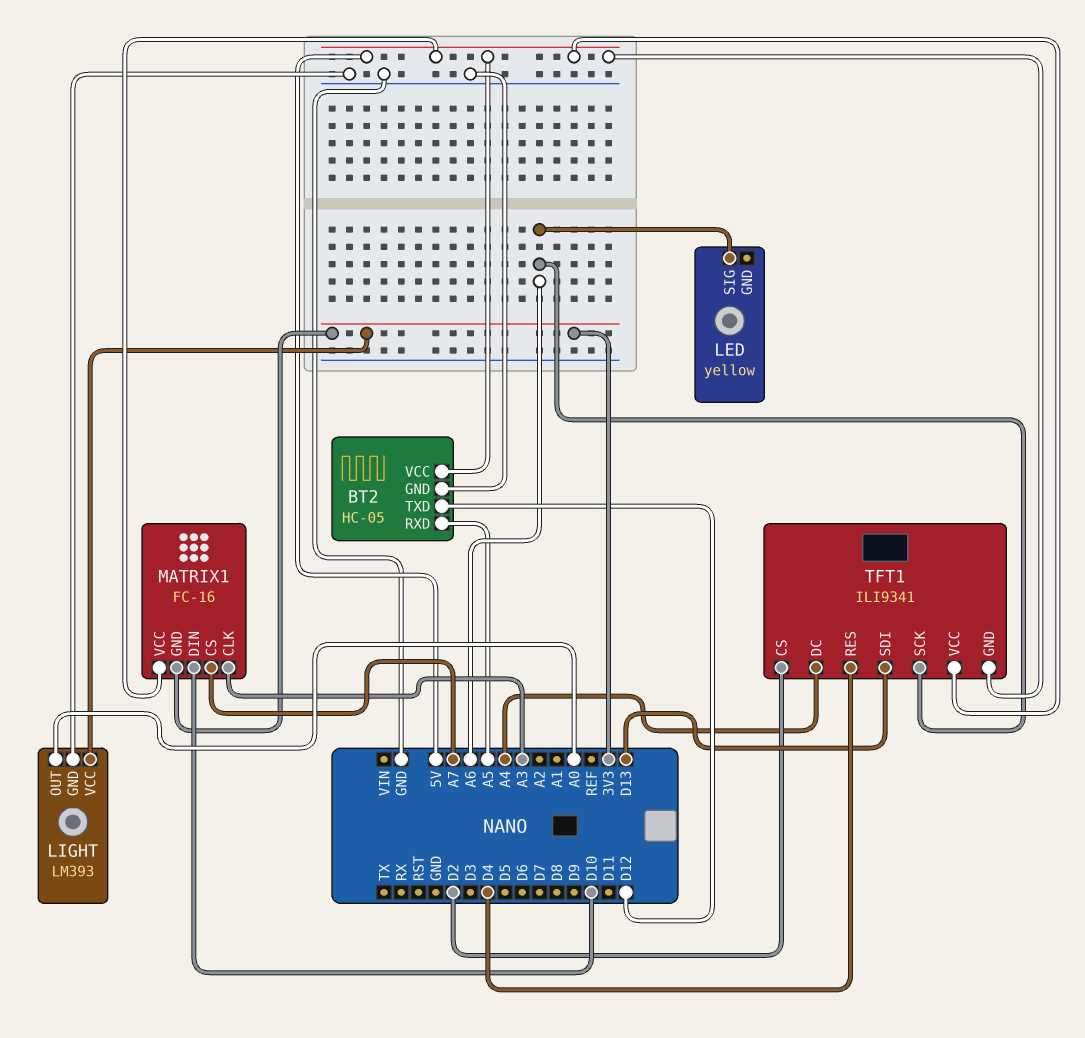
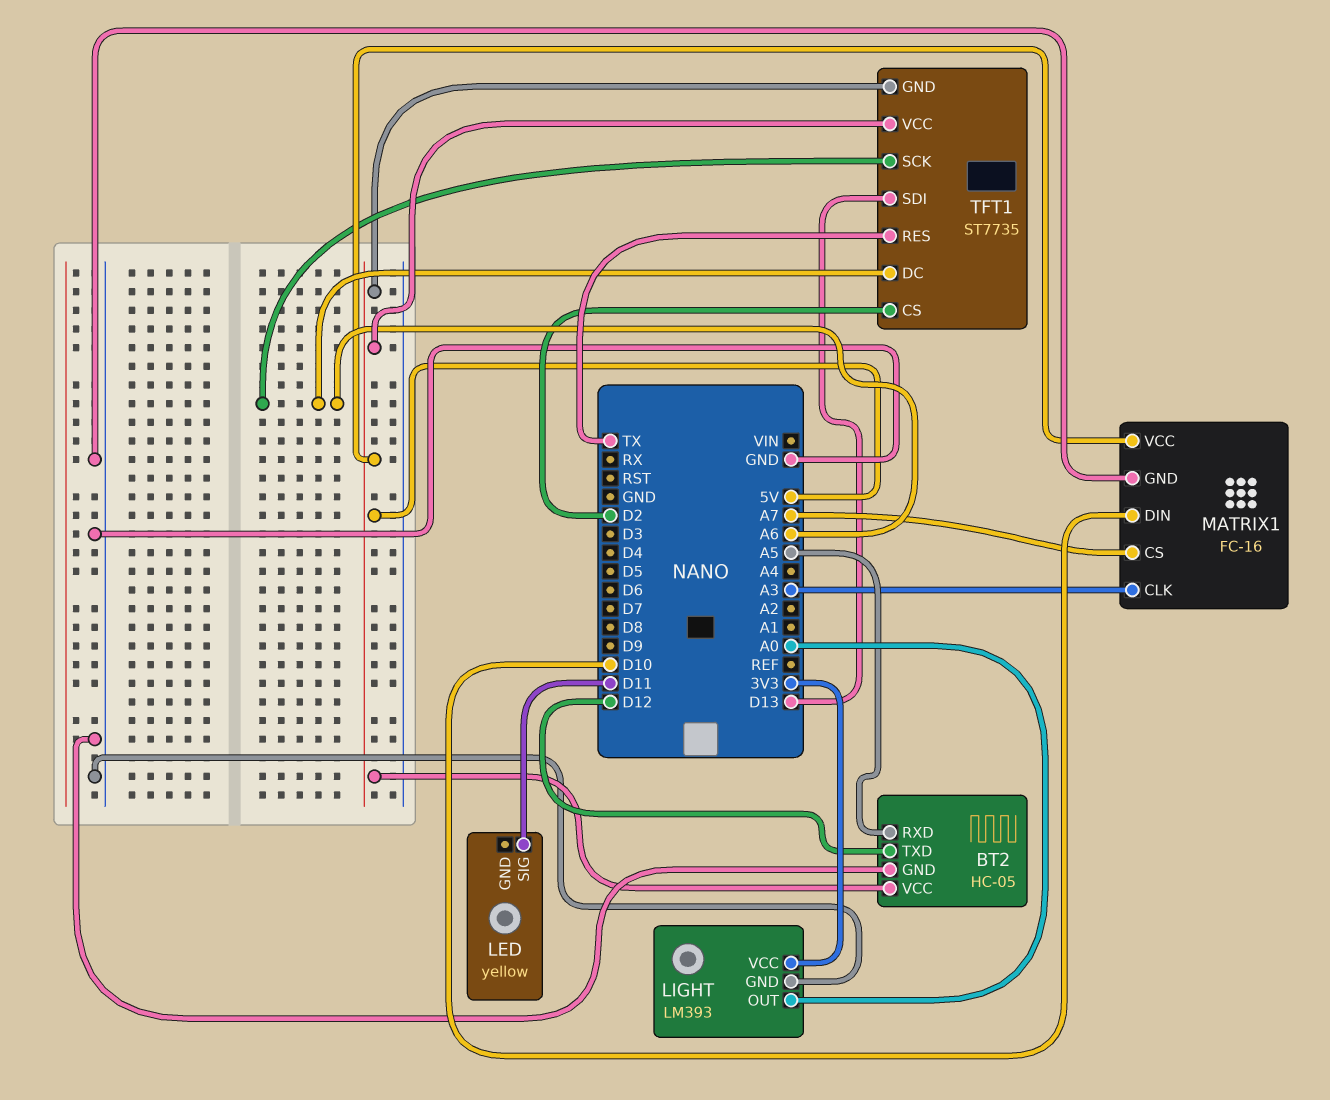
LED pin SIG: A6 -> D11
MATRIX1 pin GND: 3V3 -> GND
TFT1: ILI9341 -> ST7735
TFT1 pin DC: A4 -> A6
TFT1 pin RES: D4 -> TX

